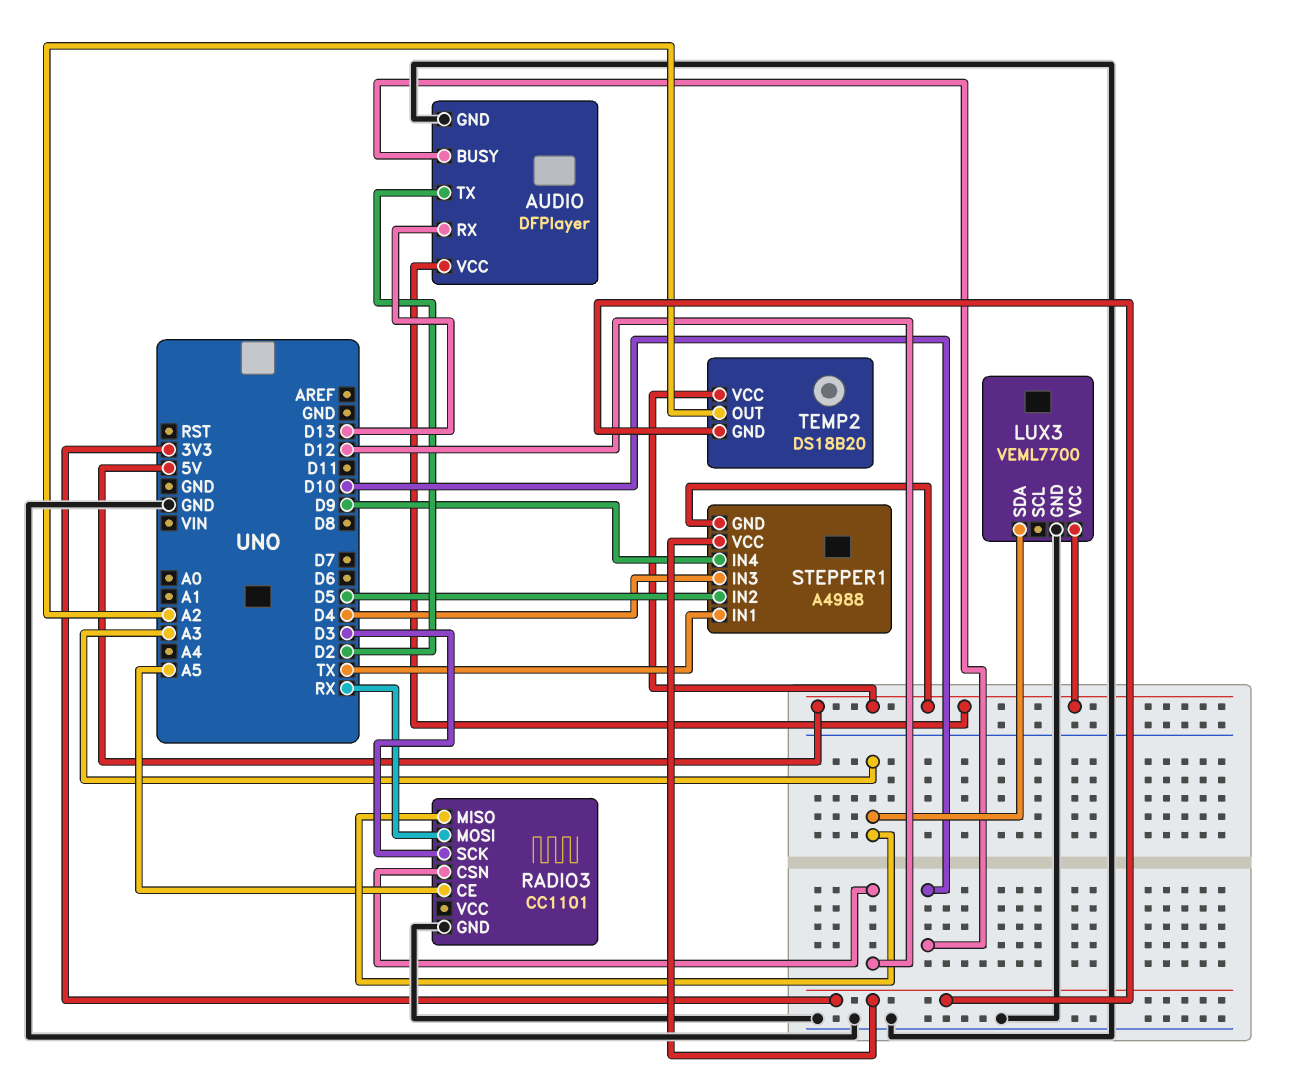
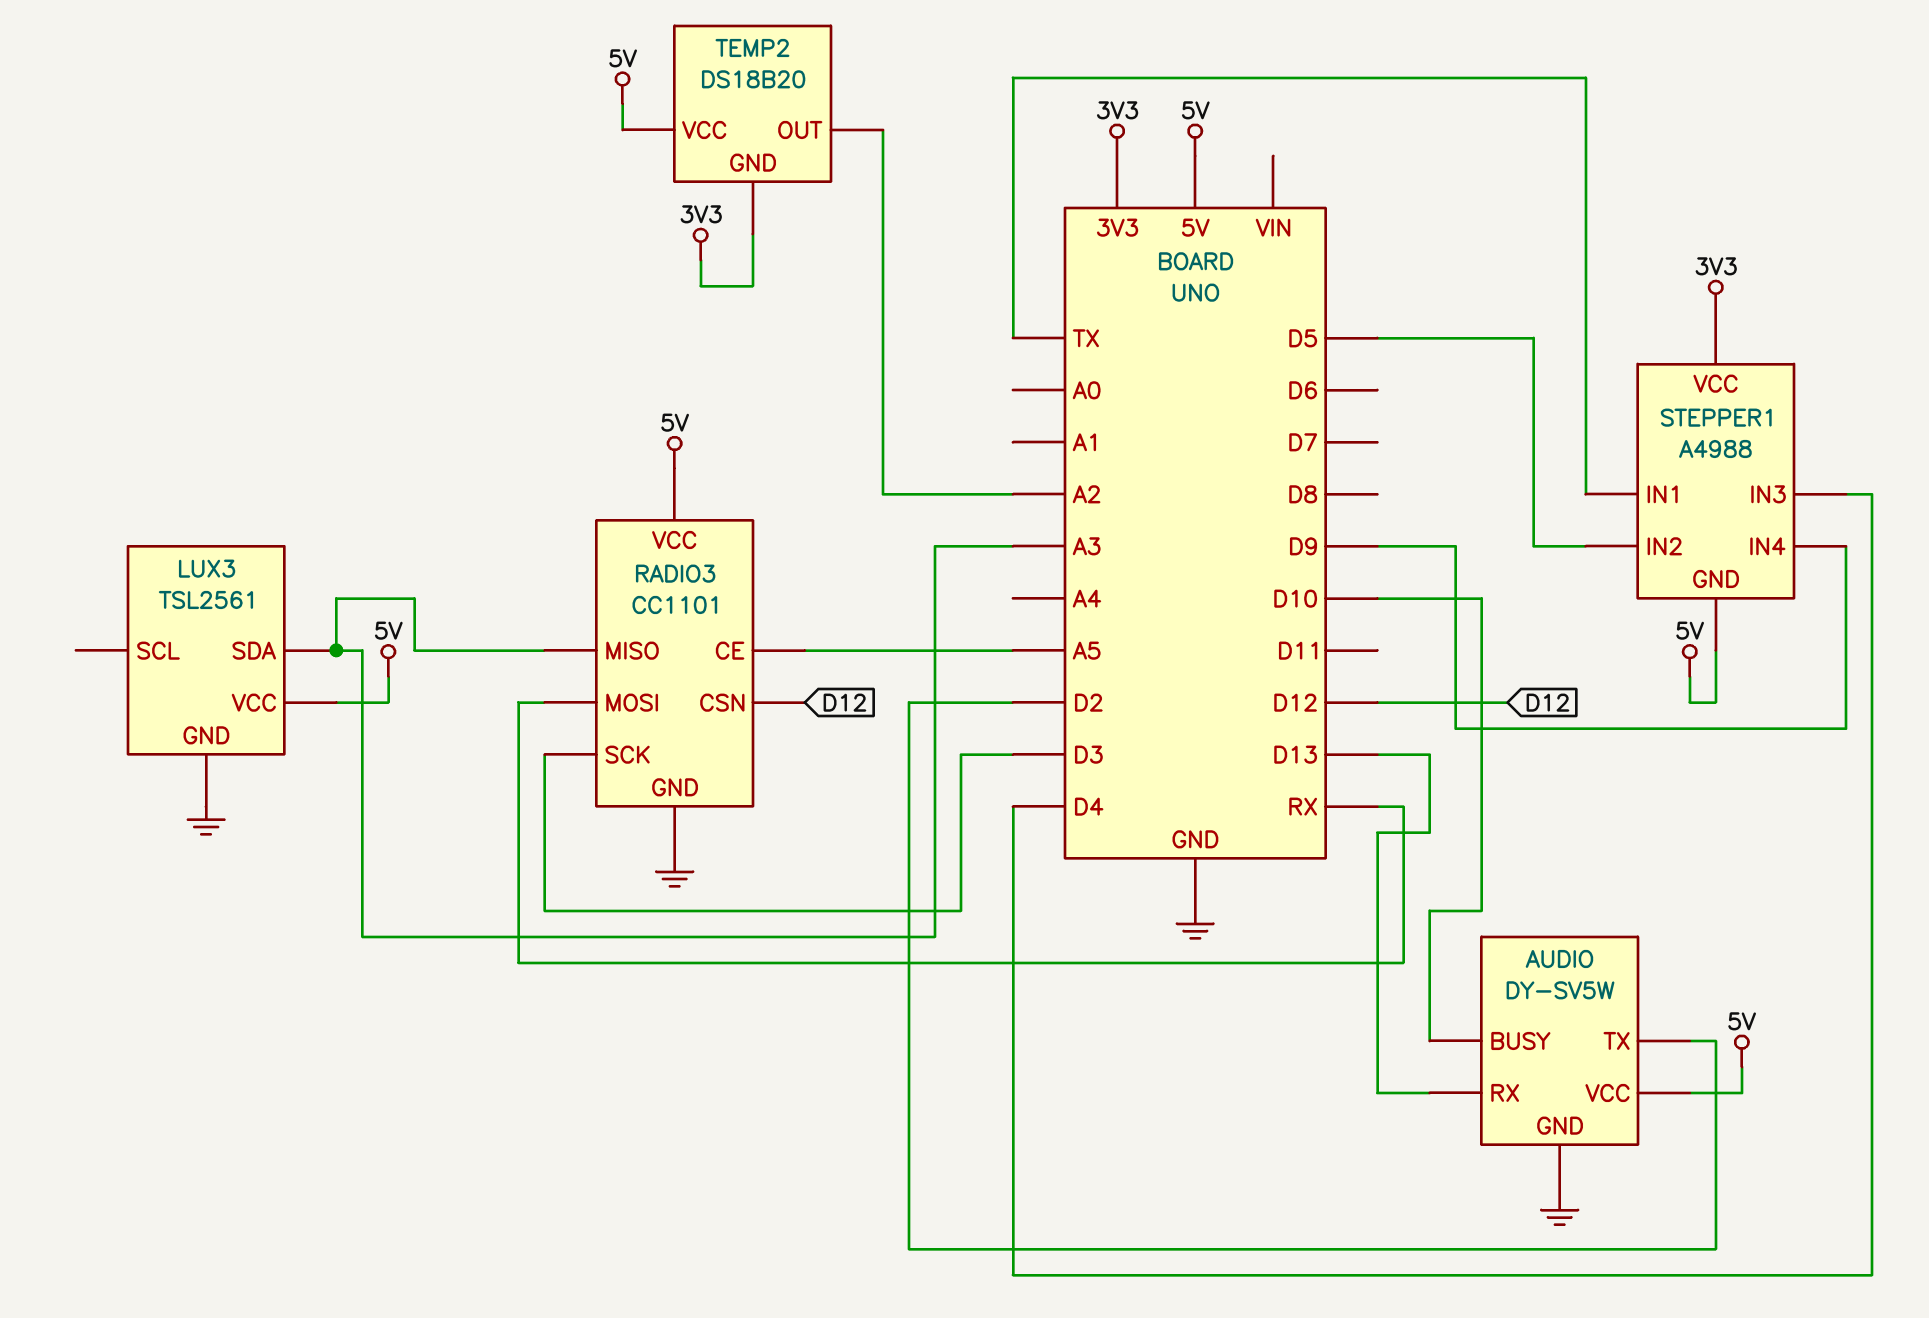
AUDIO: DFPlayer -> DY-SV5W
LUX3: VEML7700 -> TSL2561
RADIO3 pin VCC: none -> 5V

